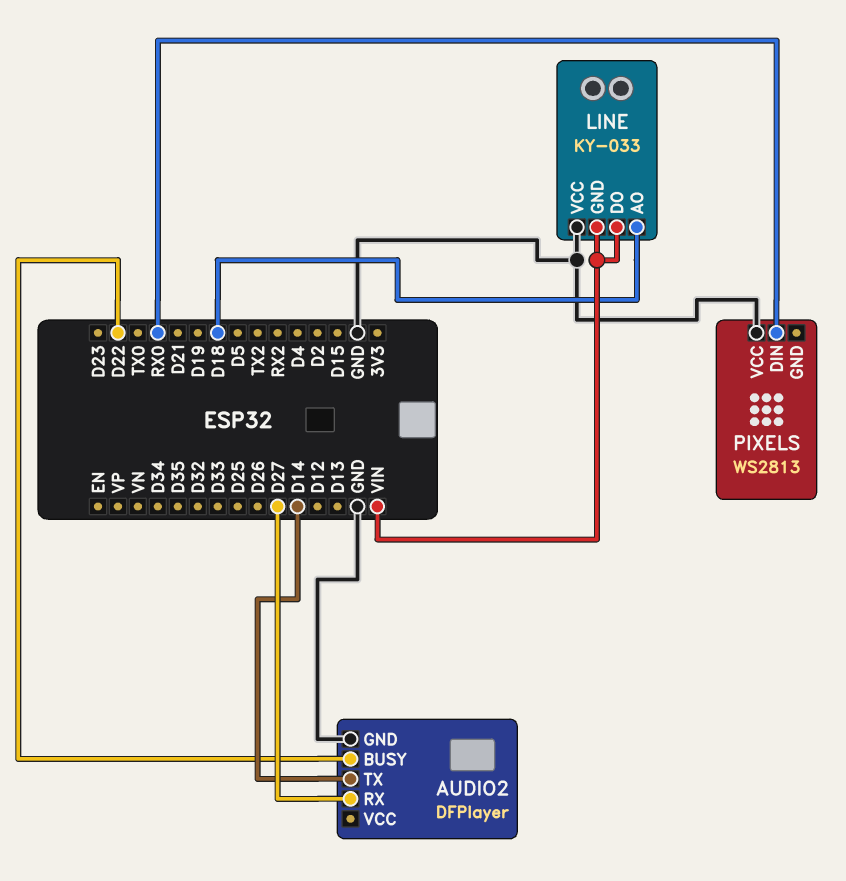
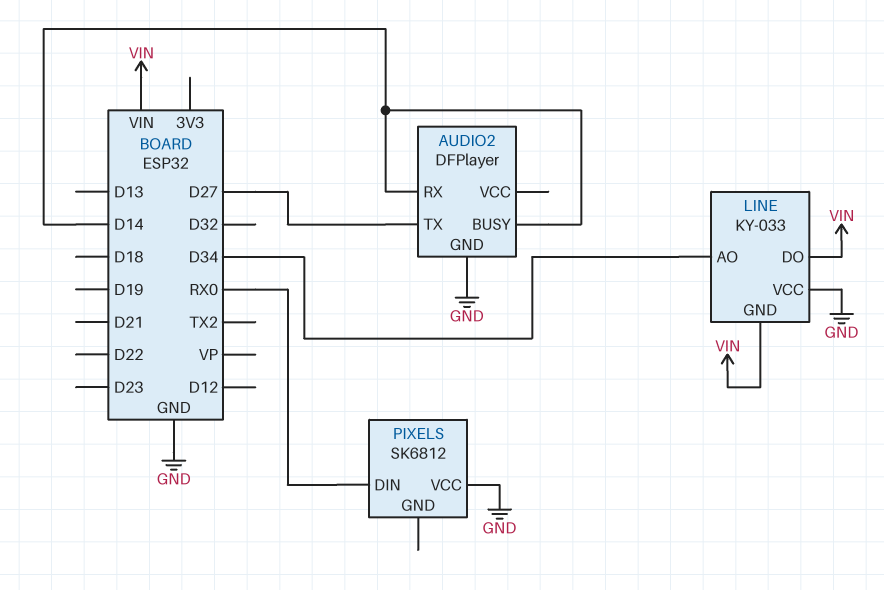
AUDIO2 pin BUSY: D22 -> D14
AUDIO2 pin RX: D27 -> D14
AUDIO2 pin TX: D14 -> D27
LINE pin AO: D18 -> D34
PIXELS: WS2813 -> SK6812

